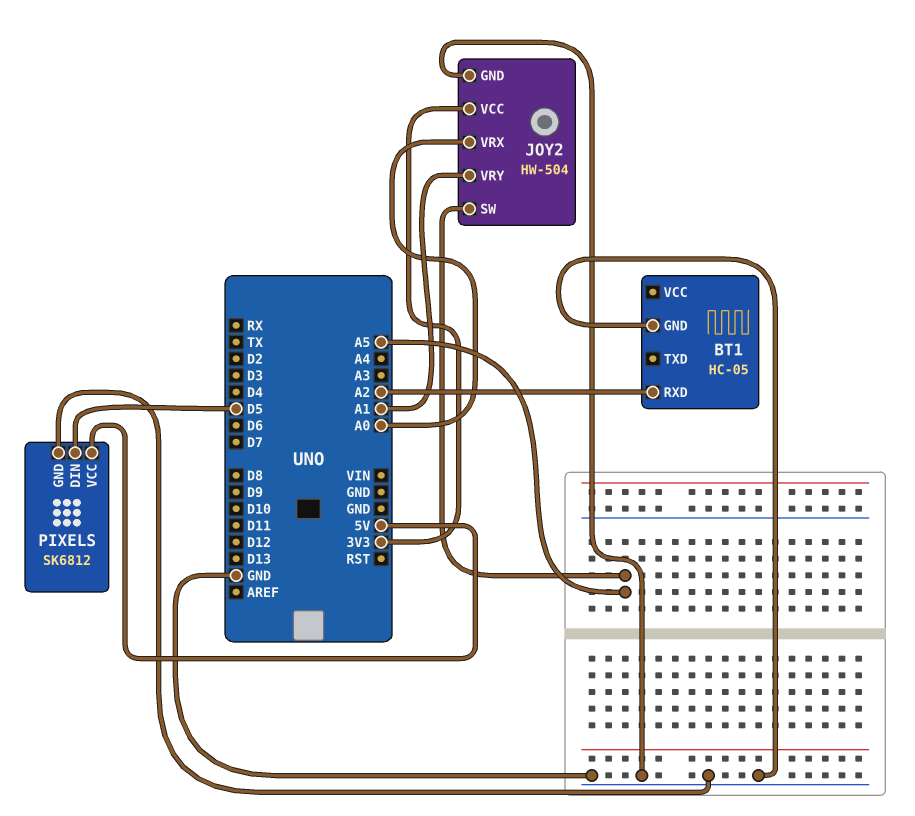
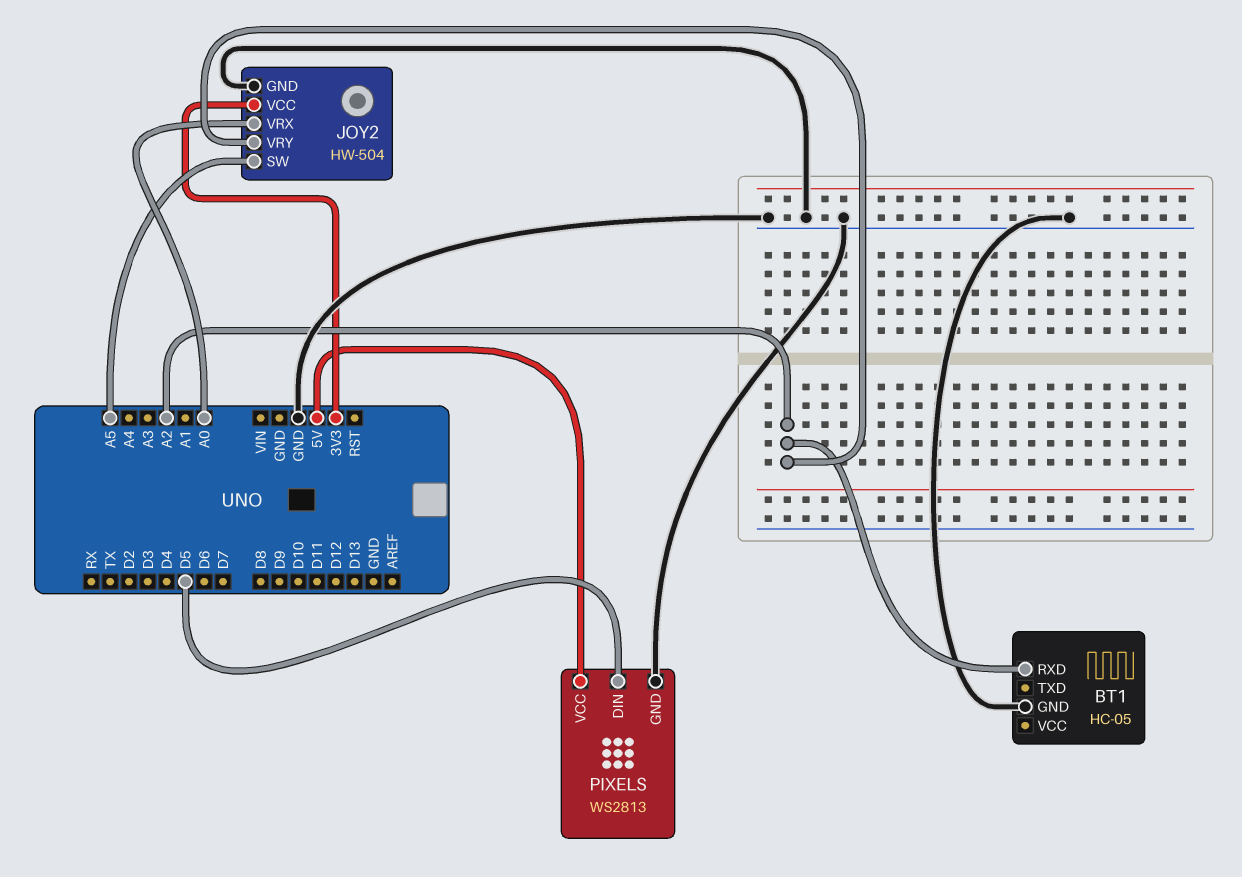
JOY2 pin VRY: A1 -> A2
PIXELS: SK6812 -> WS2813

